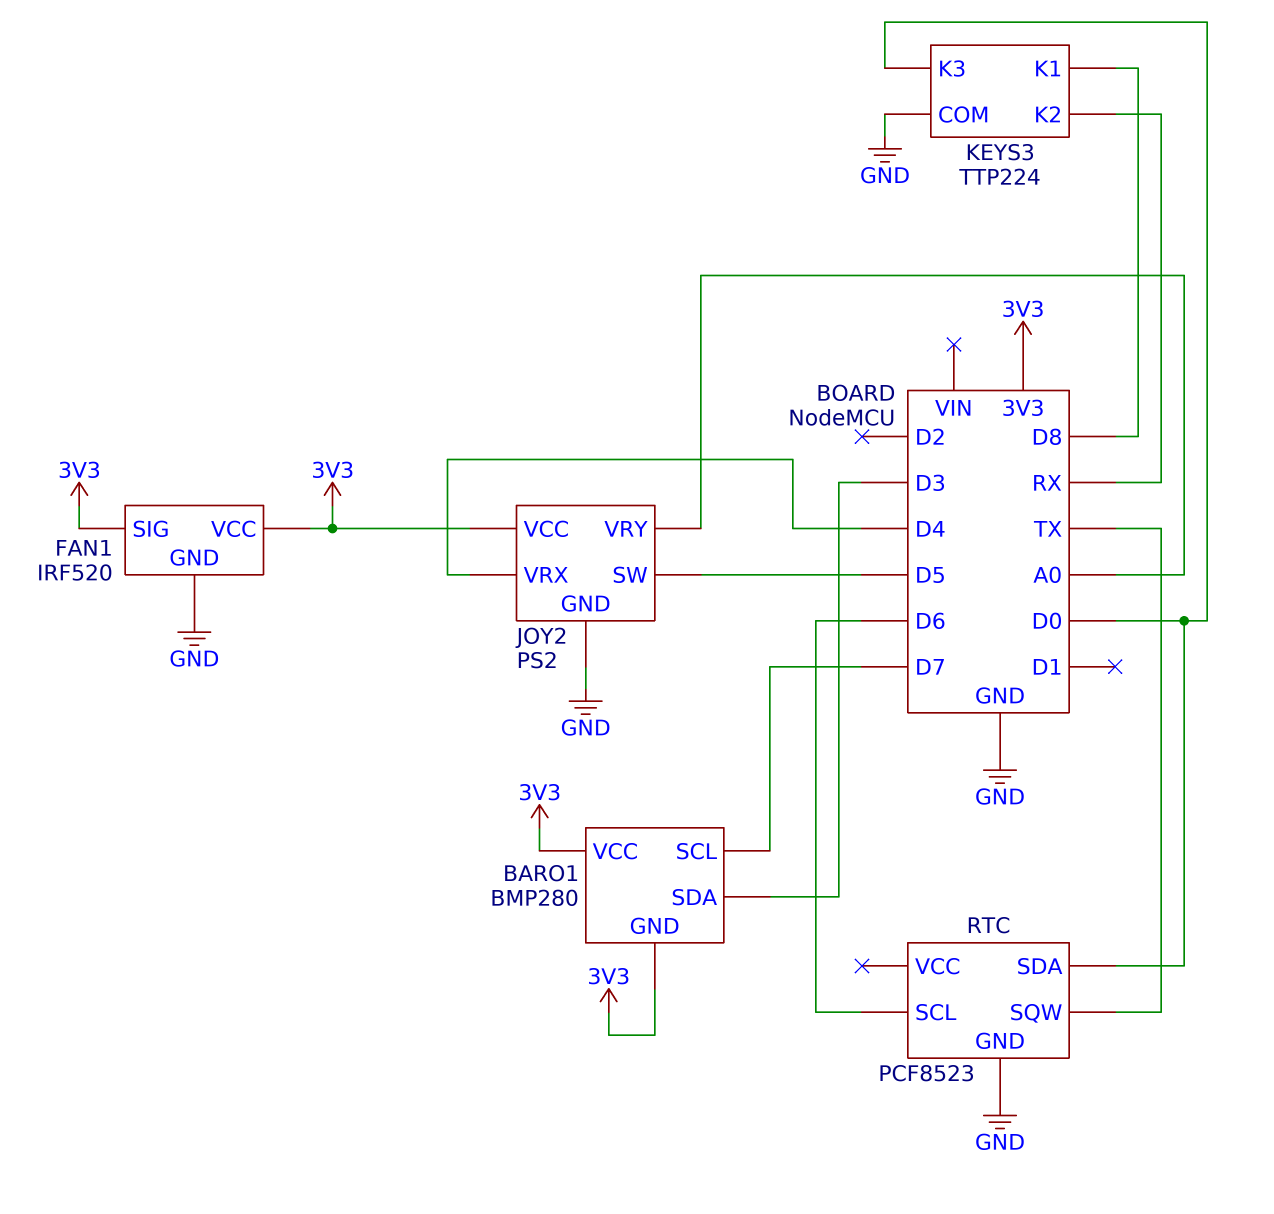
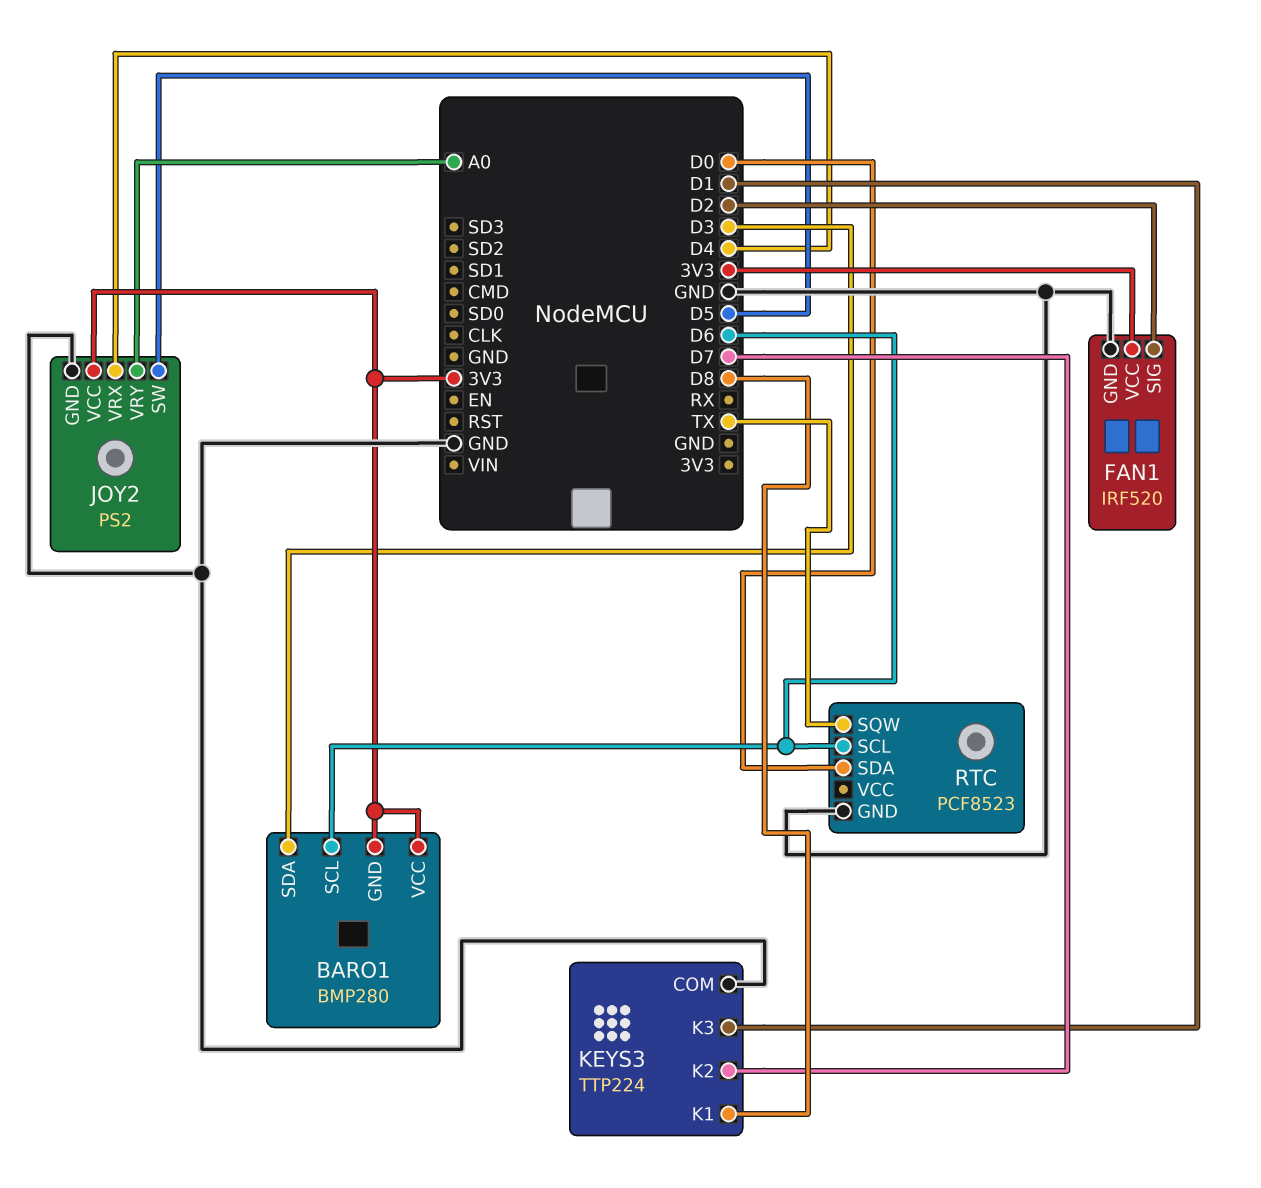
BARO1 pin SCL: D7 -> D6
FAN1 pin SIG: 3V3 -> D2
KEYS3 pin K2: RX -> D7
KEYS3 pin K3: D0 -> D1

